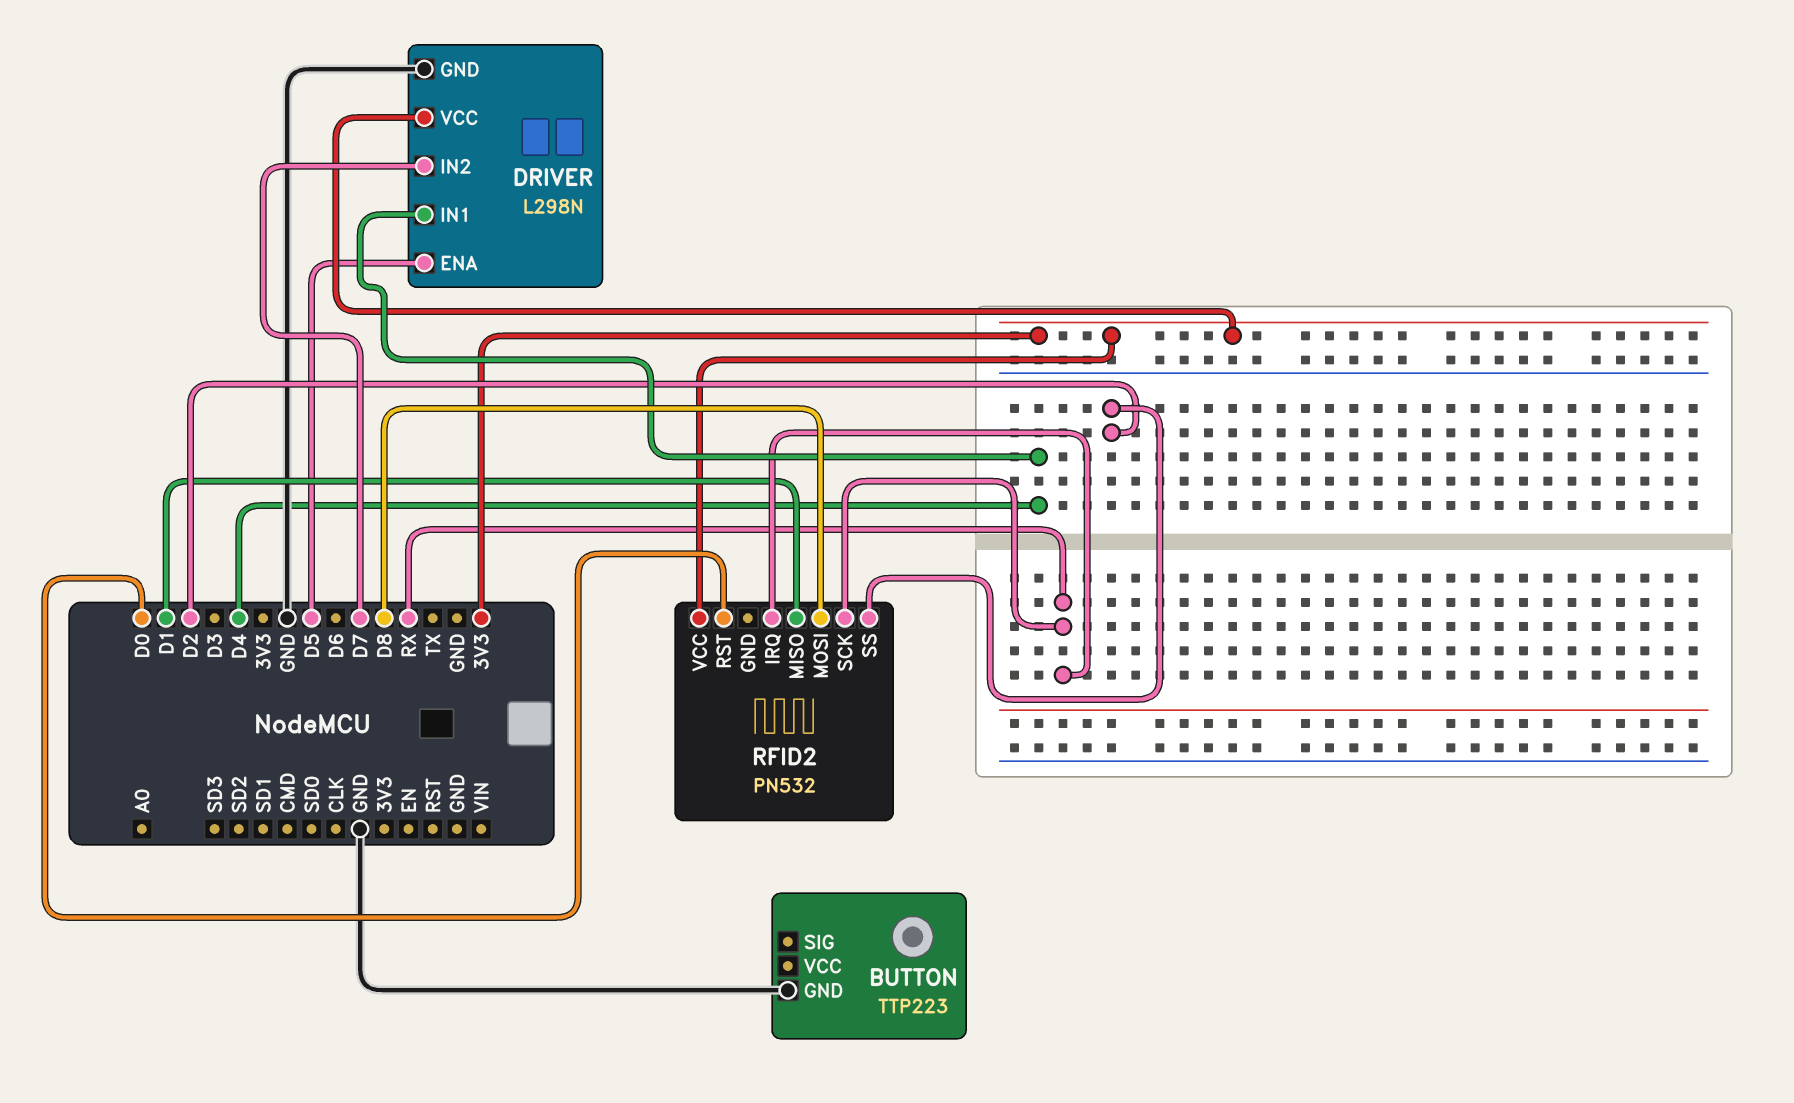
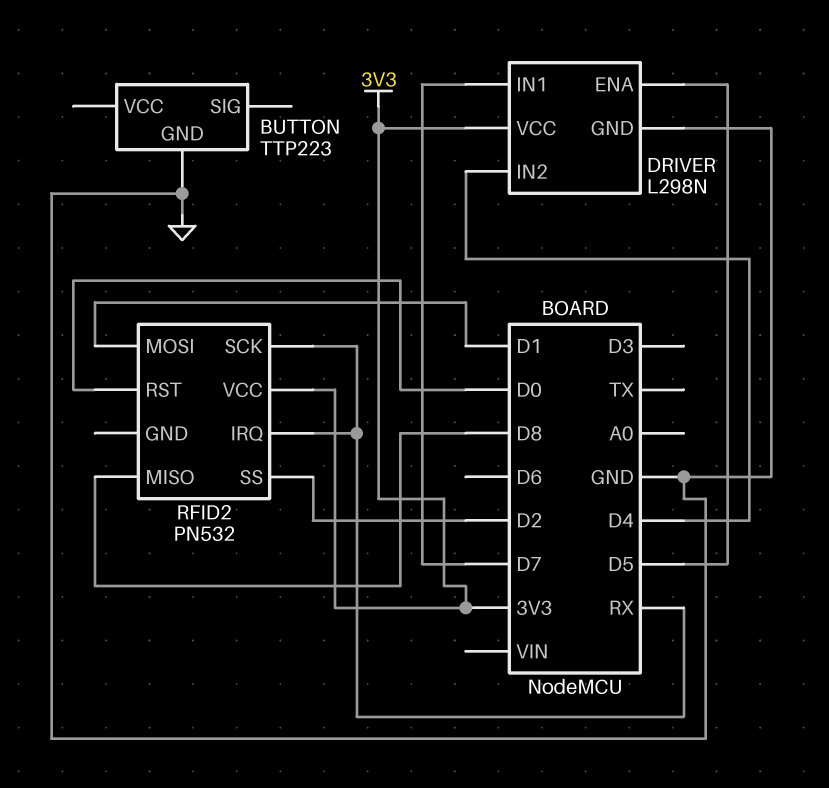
DRIVER pin IN1: D4 -> D7
DRIVER pin IN2: D7 -> D4
RFID2 pin MISO: D1 -> D8
RFID2 pin MOSI: D8 -> D1

